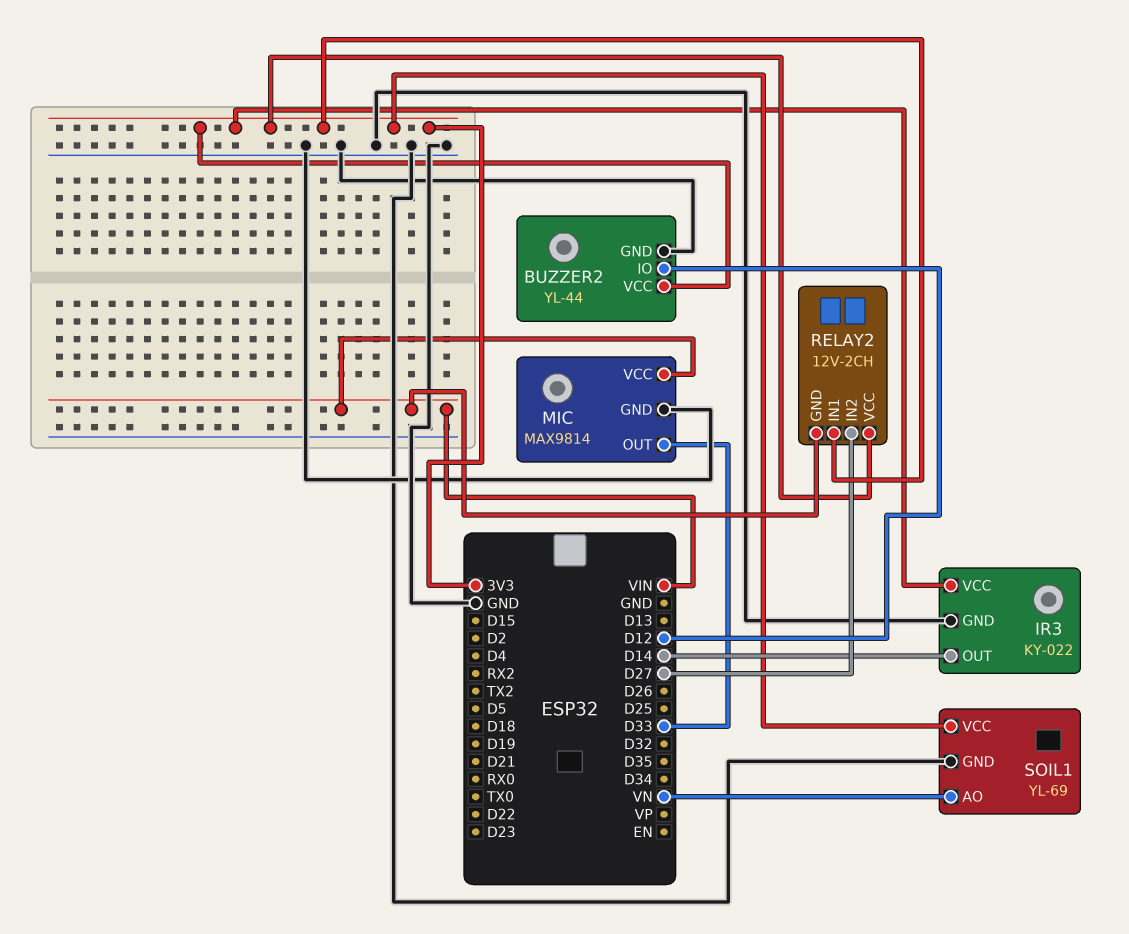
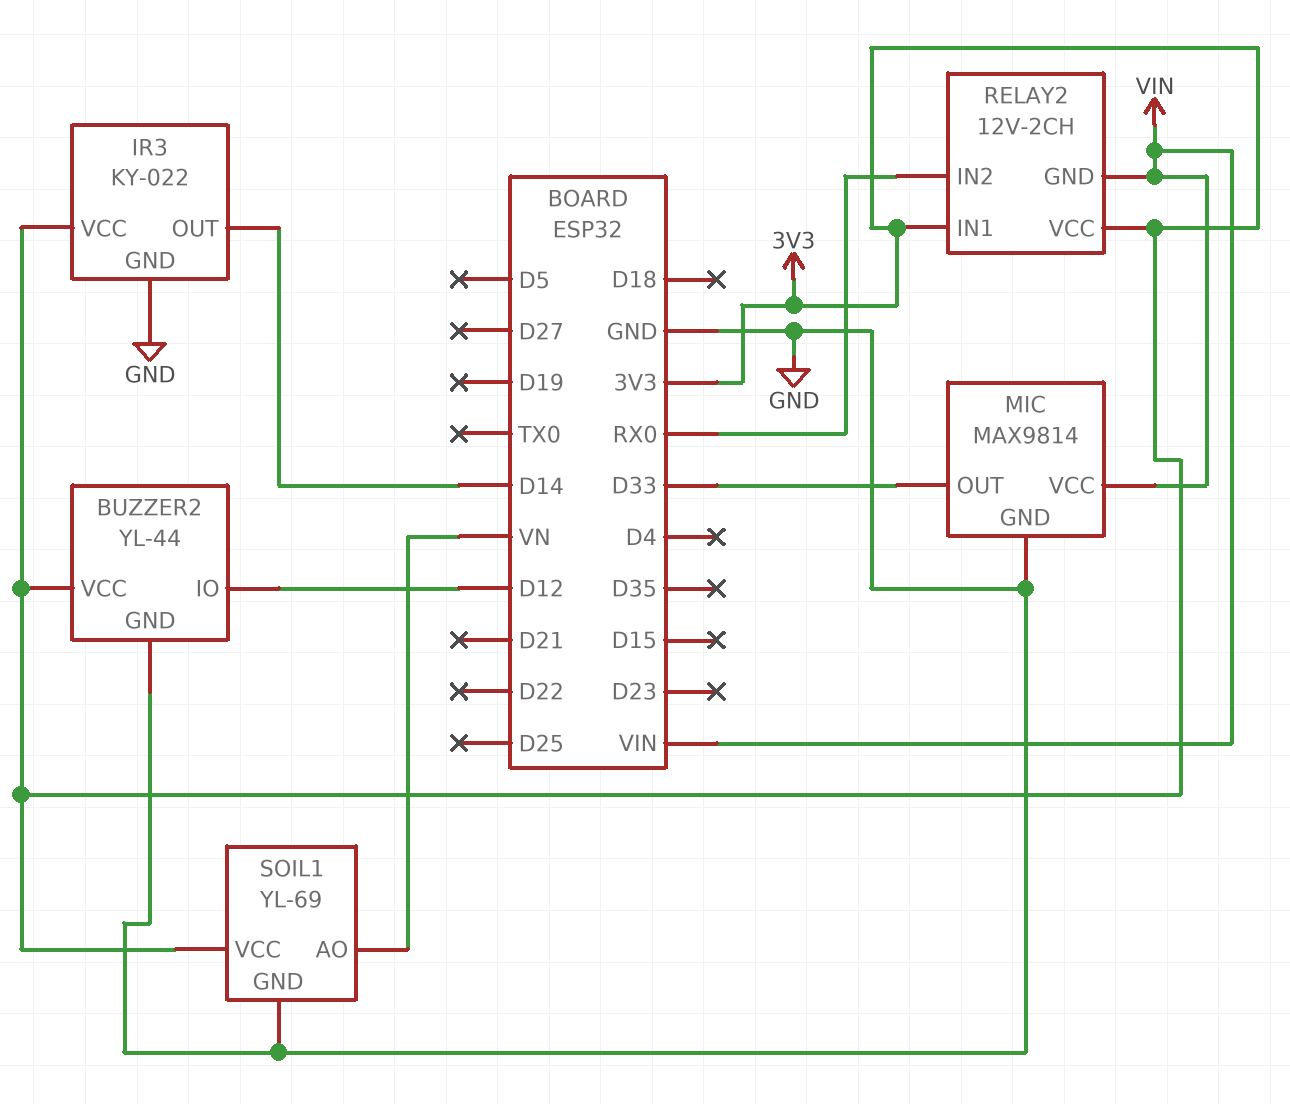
RELAY2 pin IN2: D27 -> RX0

